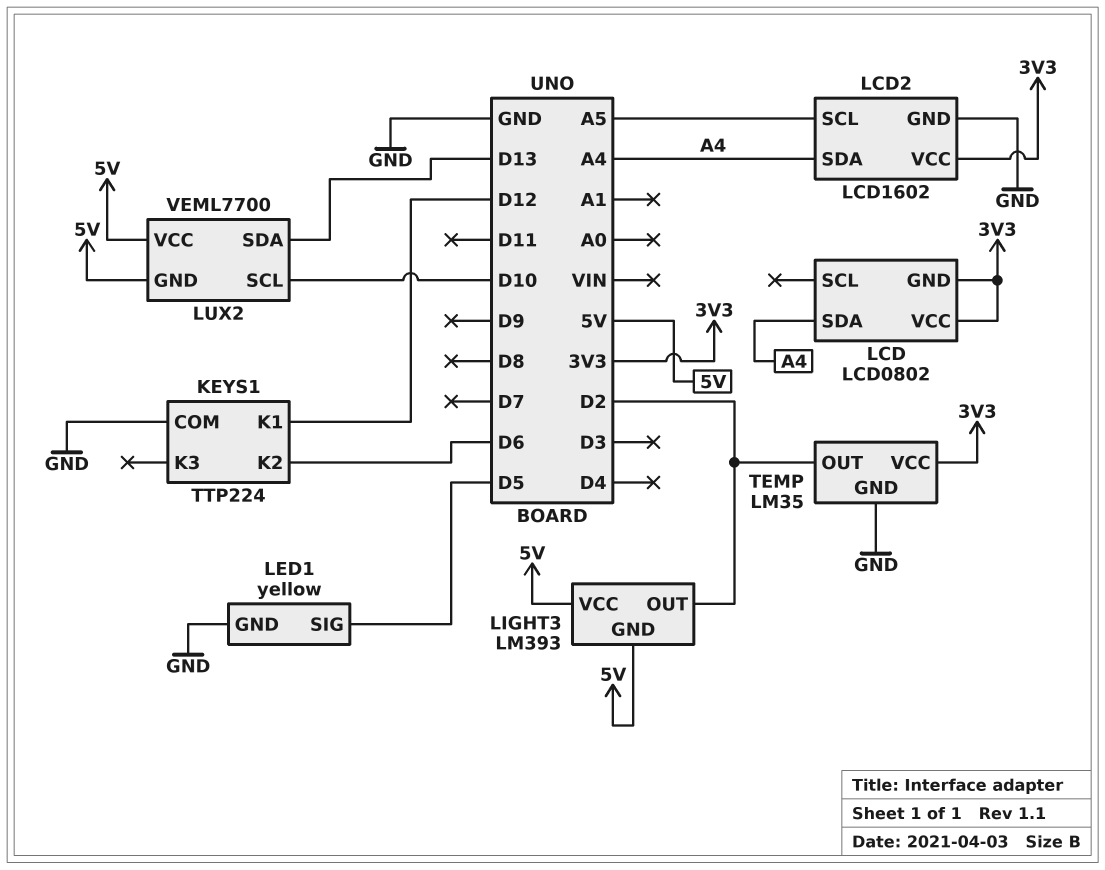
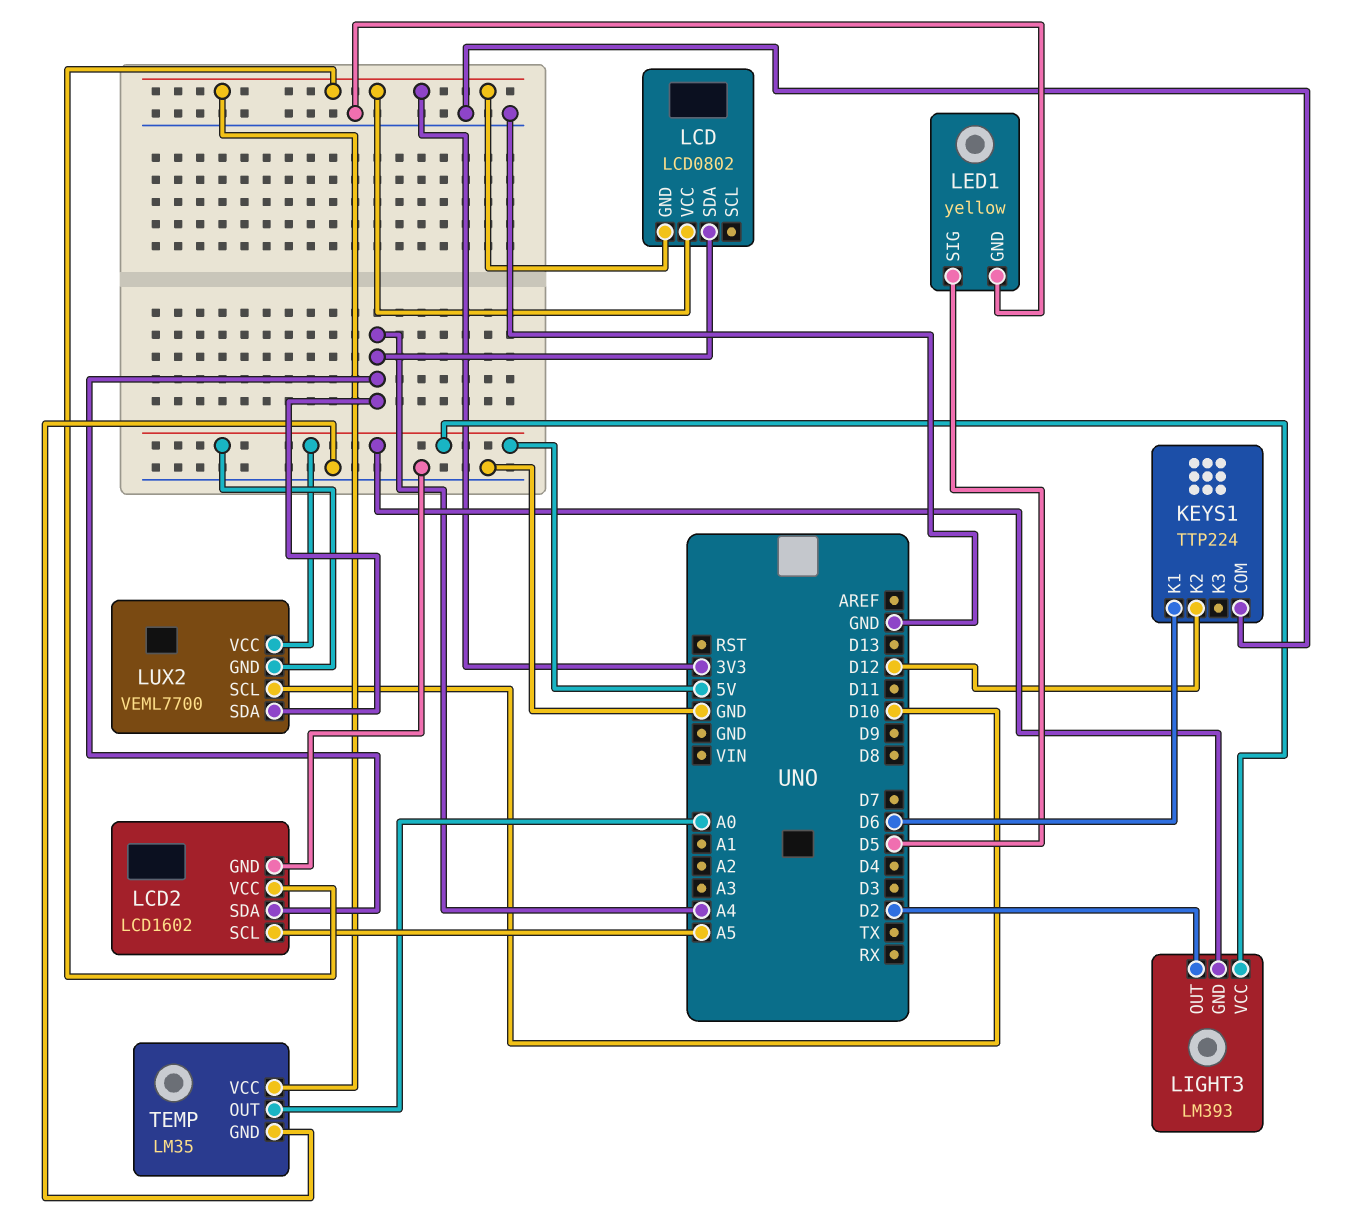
KEYS1 pin K1: D12 -> D6
KEYS1 pin K2: D6 -> D12
LUX2 pin SDA: D13 -> A4
TEMP pin OUT: D2 -> A0

